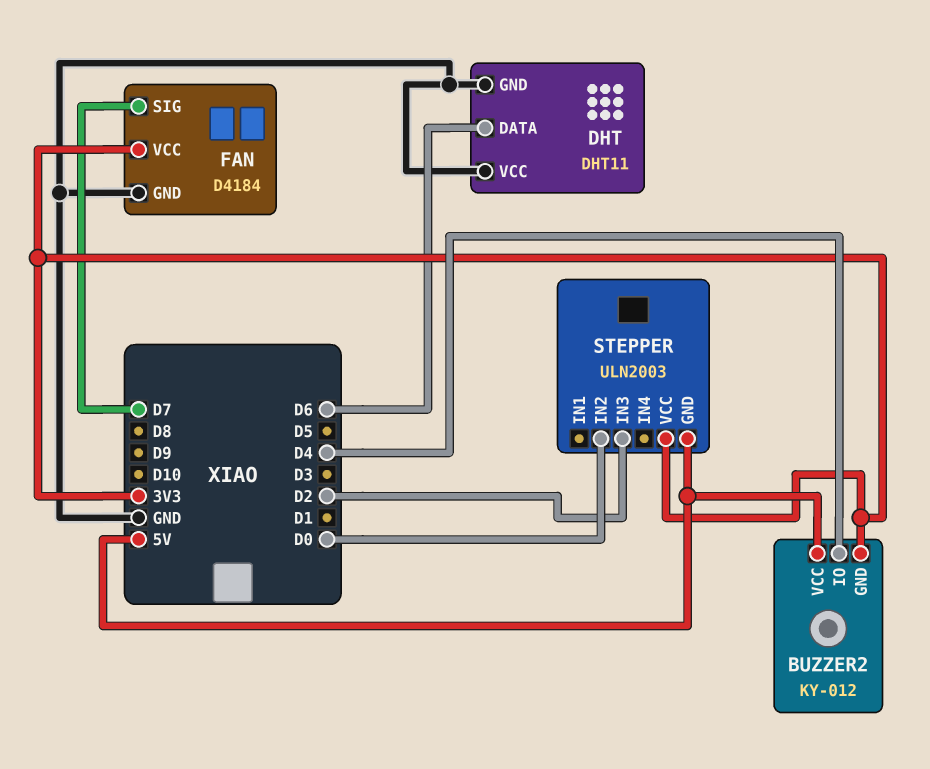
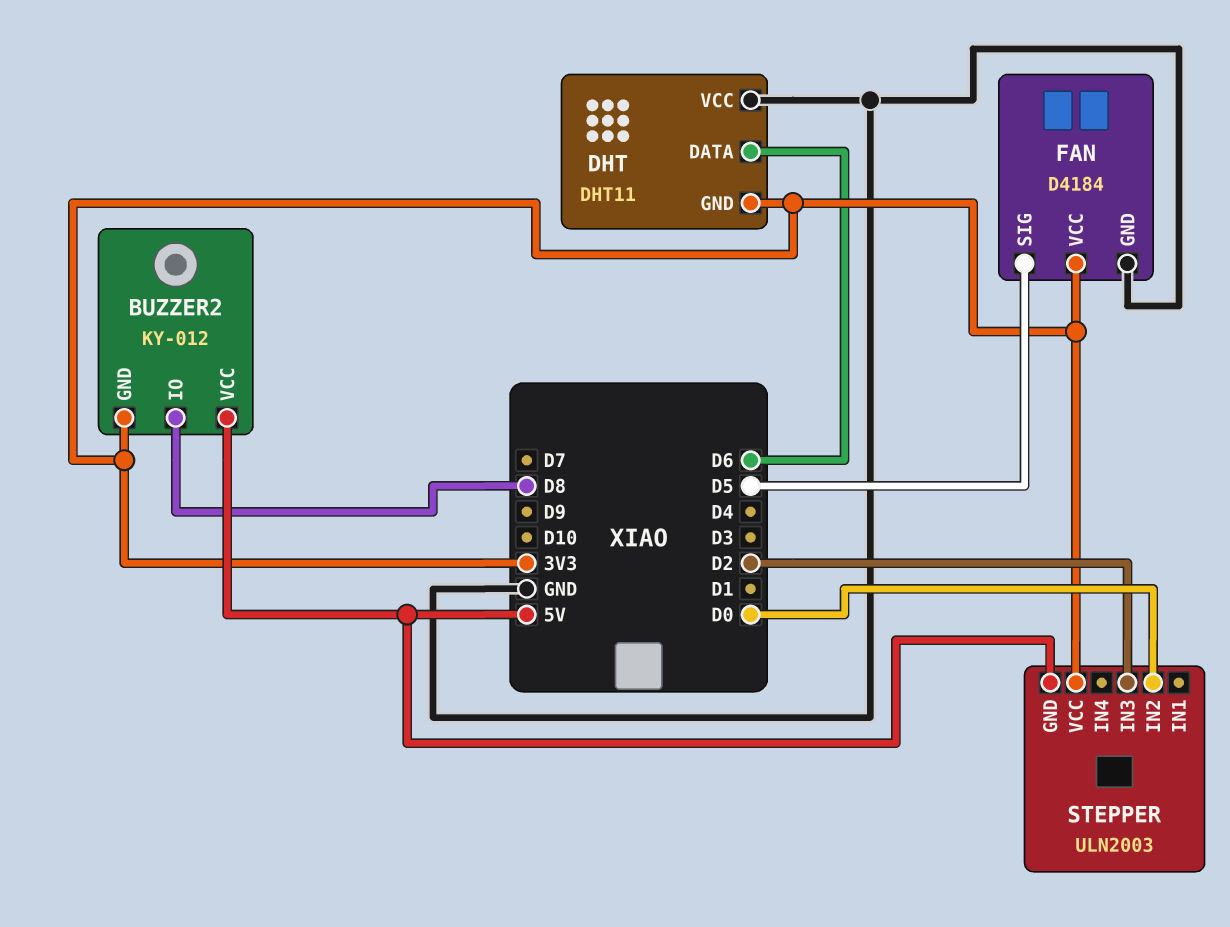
BUZZER2 pin IO: D4 -> D8
DHT pin GND: GND -> 3V3
FAN pin SIG: D7 -> D5

